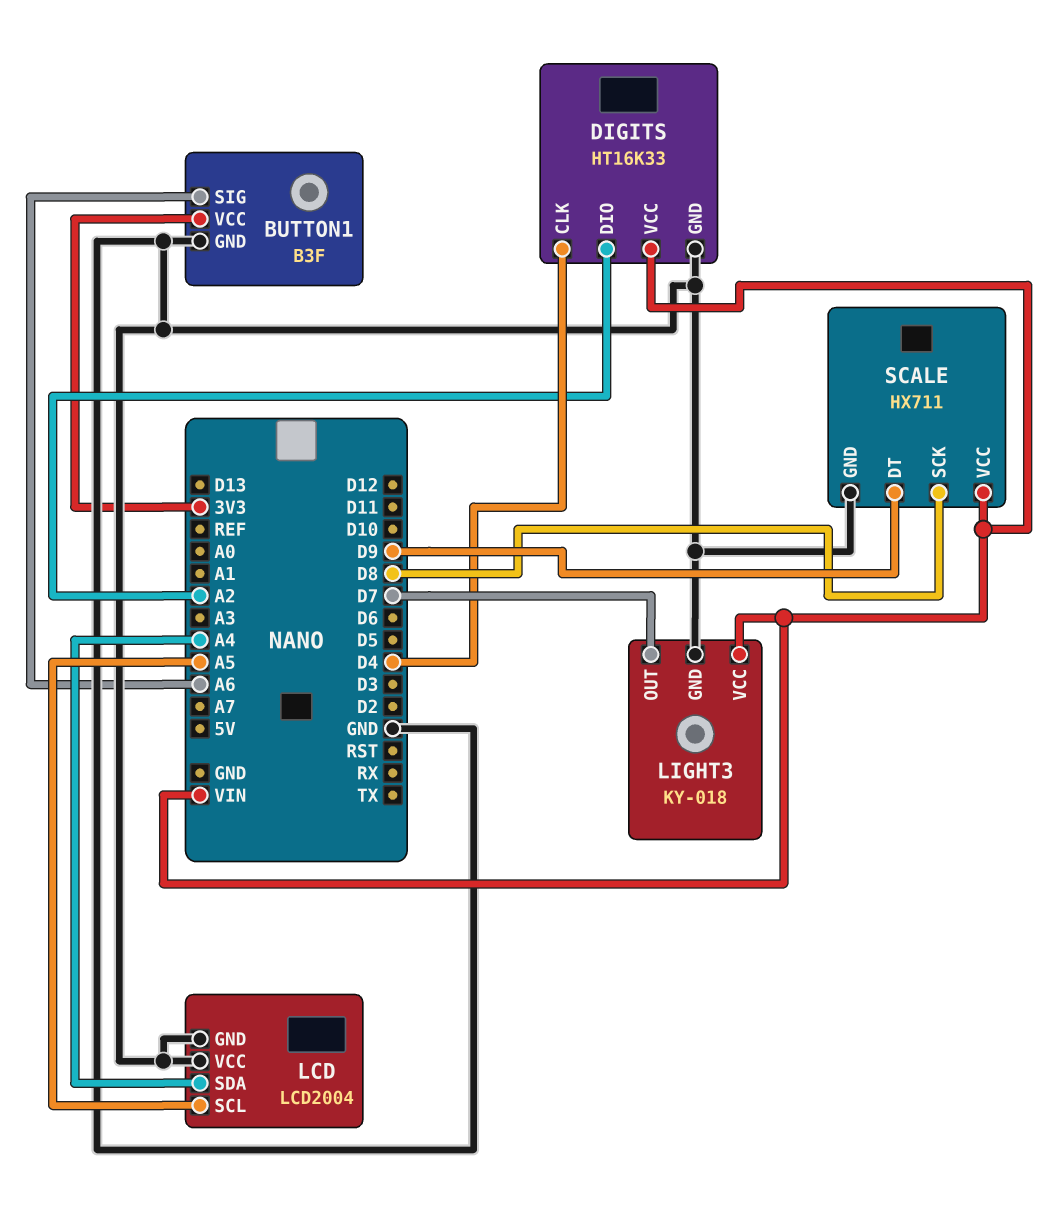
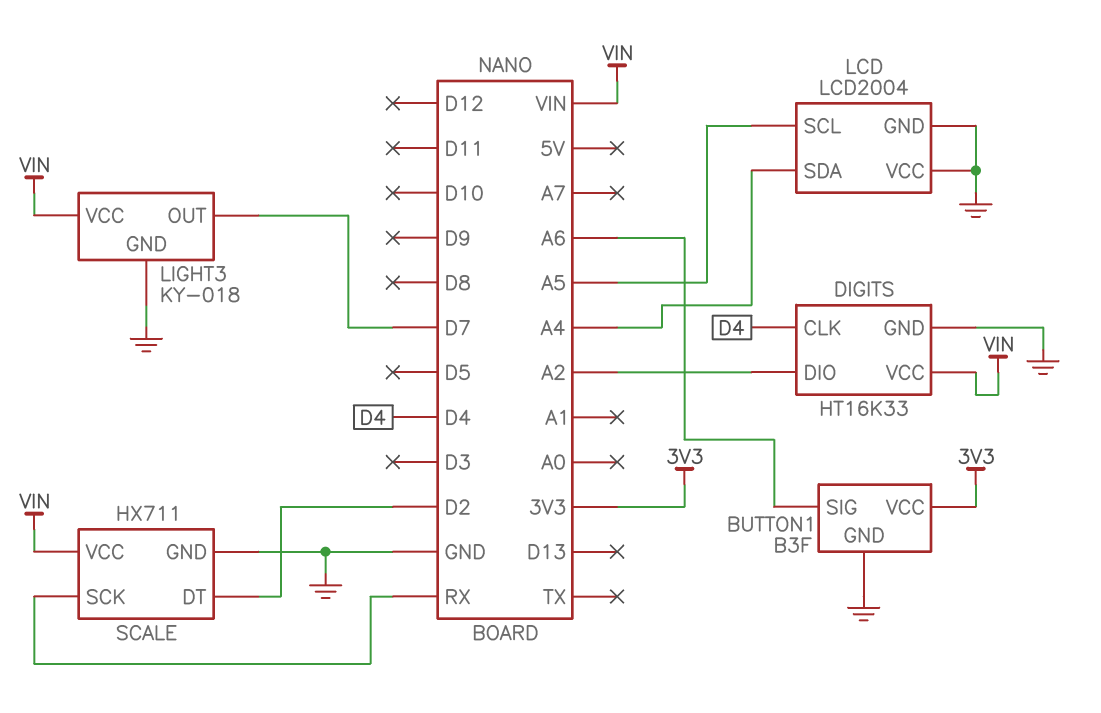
SCALE pin DT: D9 -> D2
SCALE pin SCK: D8 -> RX

